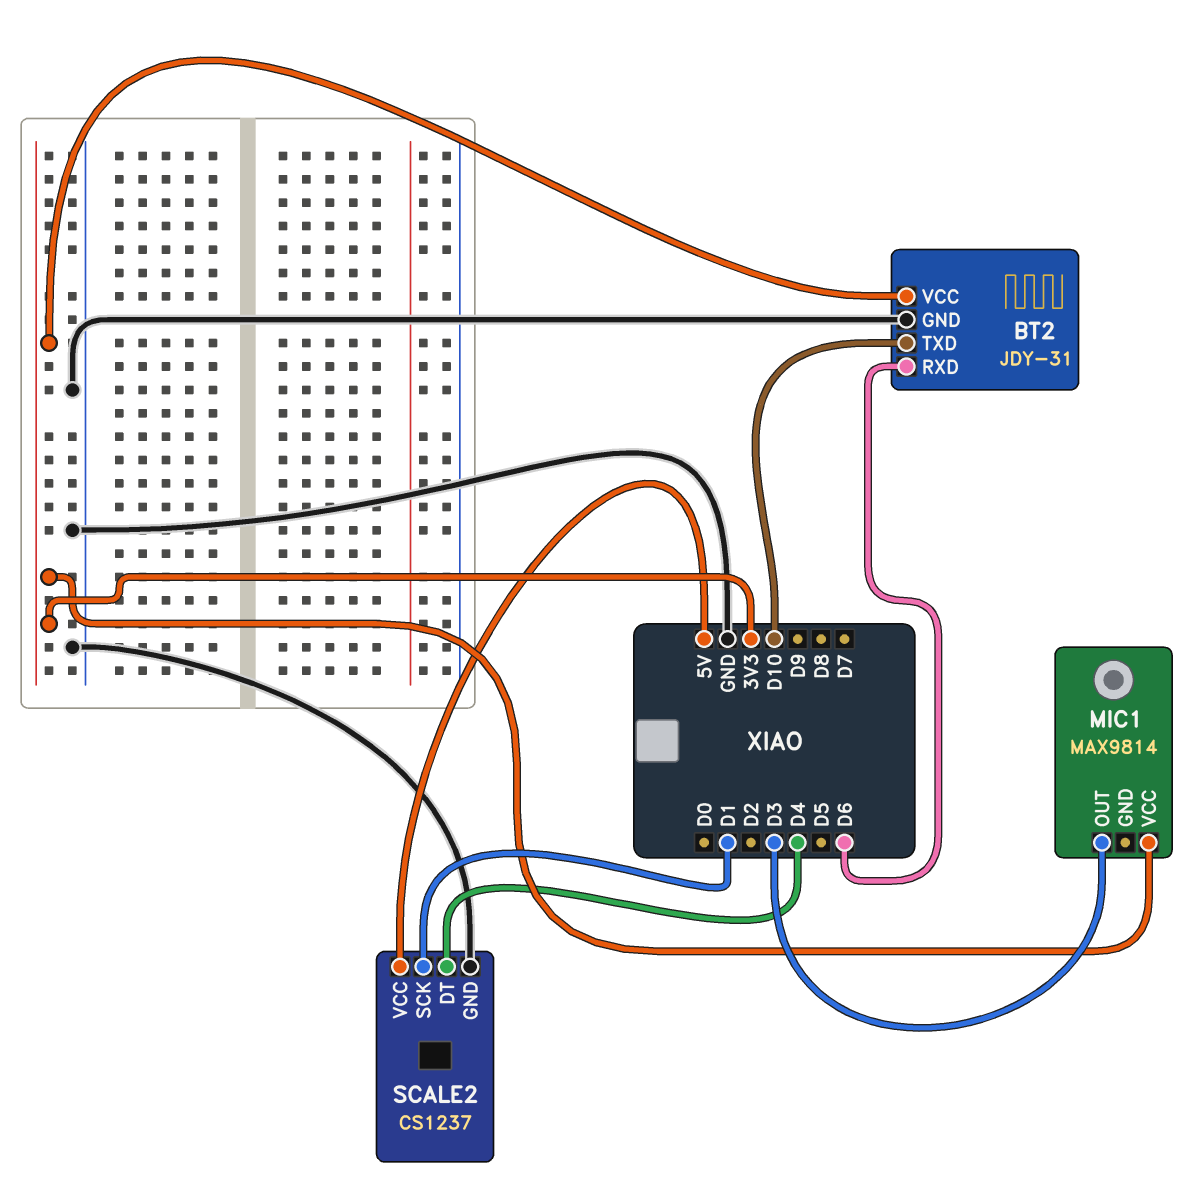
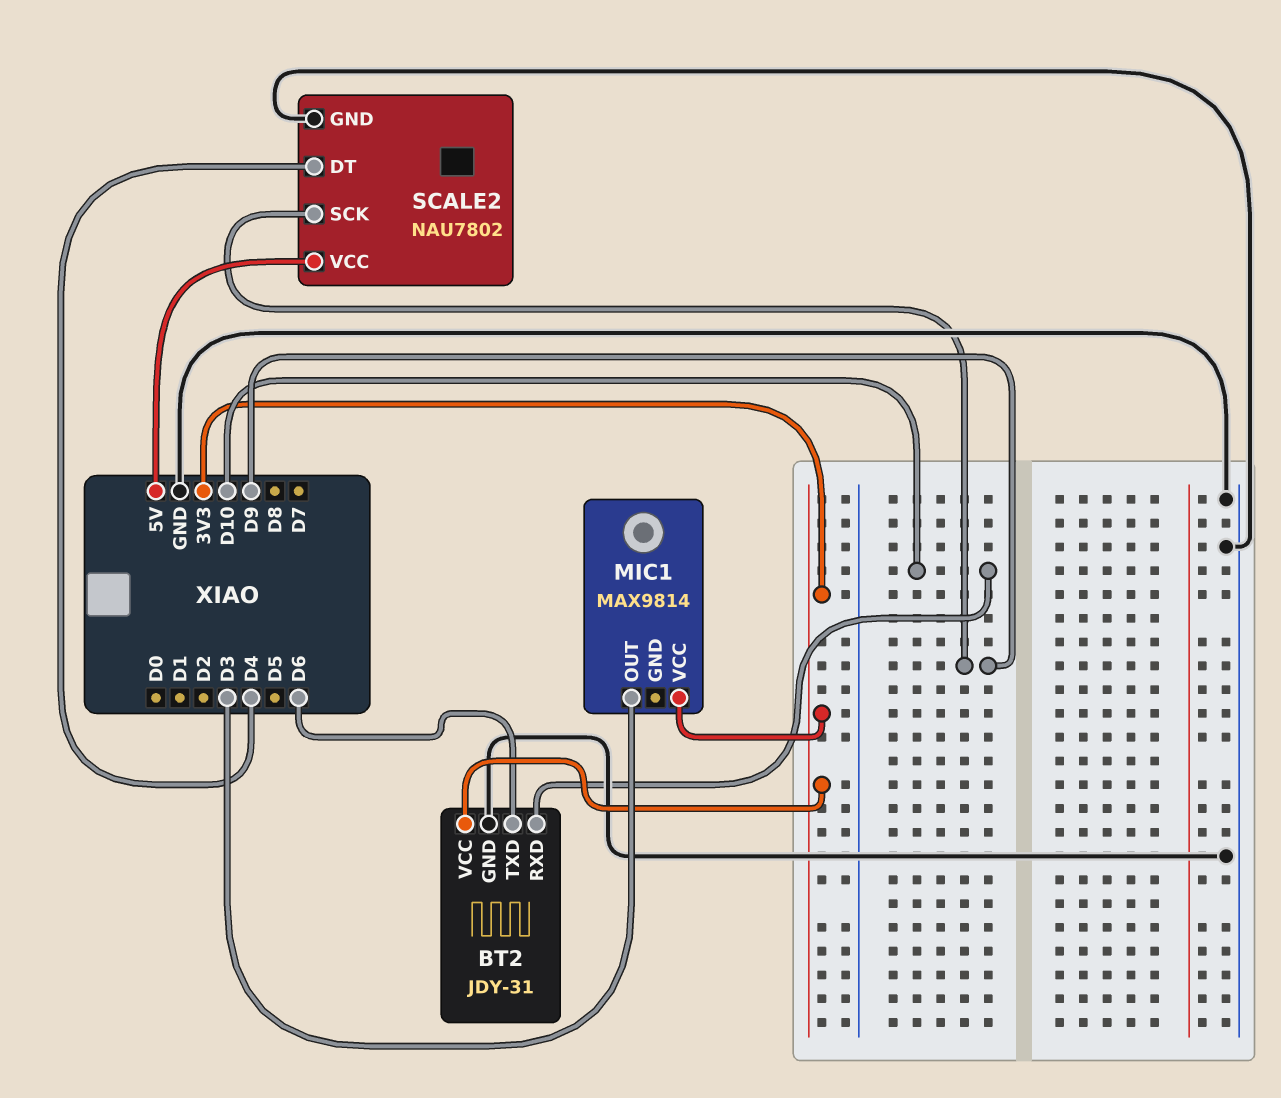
BT2 pin RXD: D6 -> D10
BT2 pin TXD: D10 -> D6
SCALE2: CS1237 -> NAU7802
SCALE2 pin SCK: D1 -> D9

